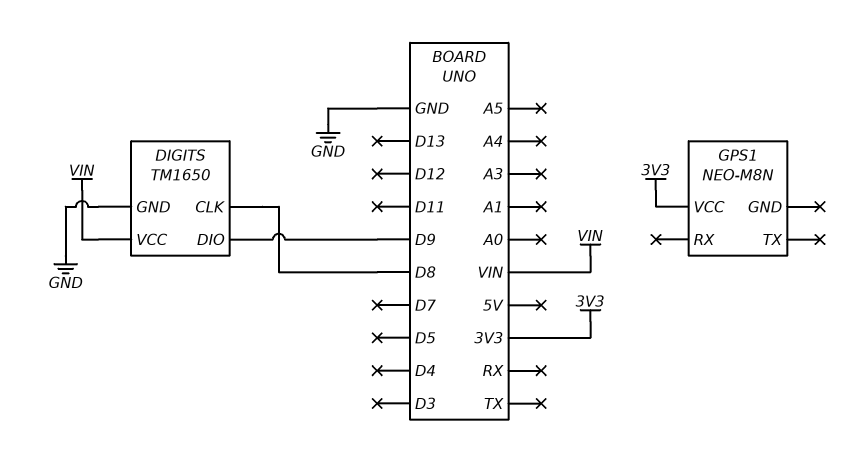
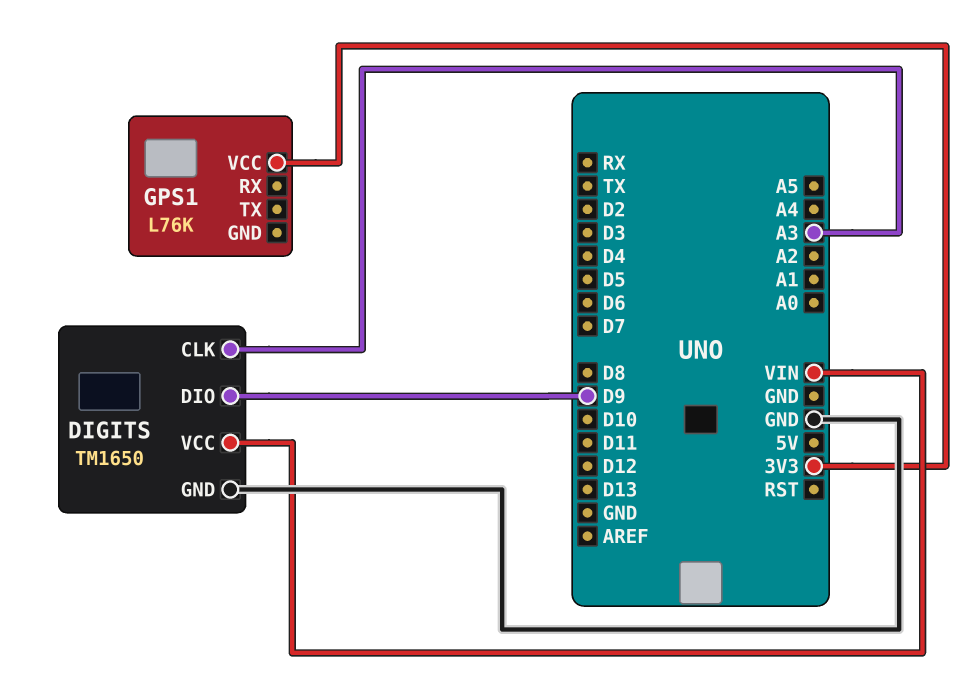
DIGITS pin CLK: D8 -> A3
GPS1: NEO-M8N -> L76K

